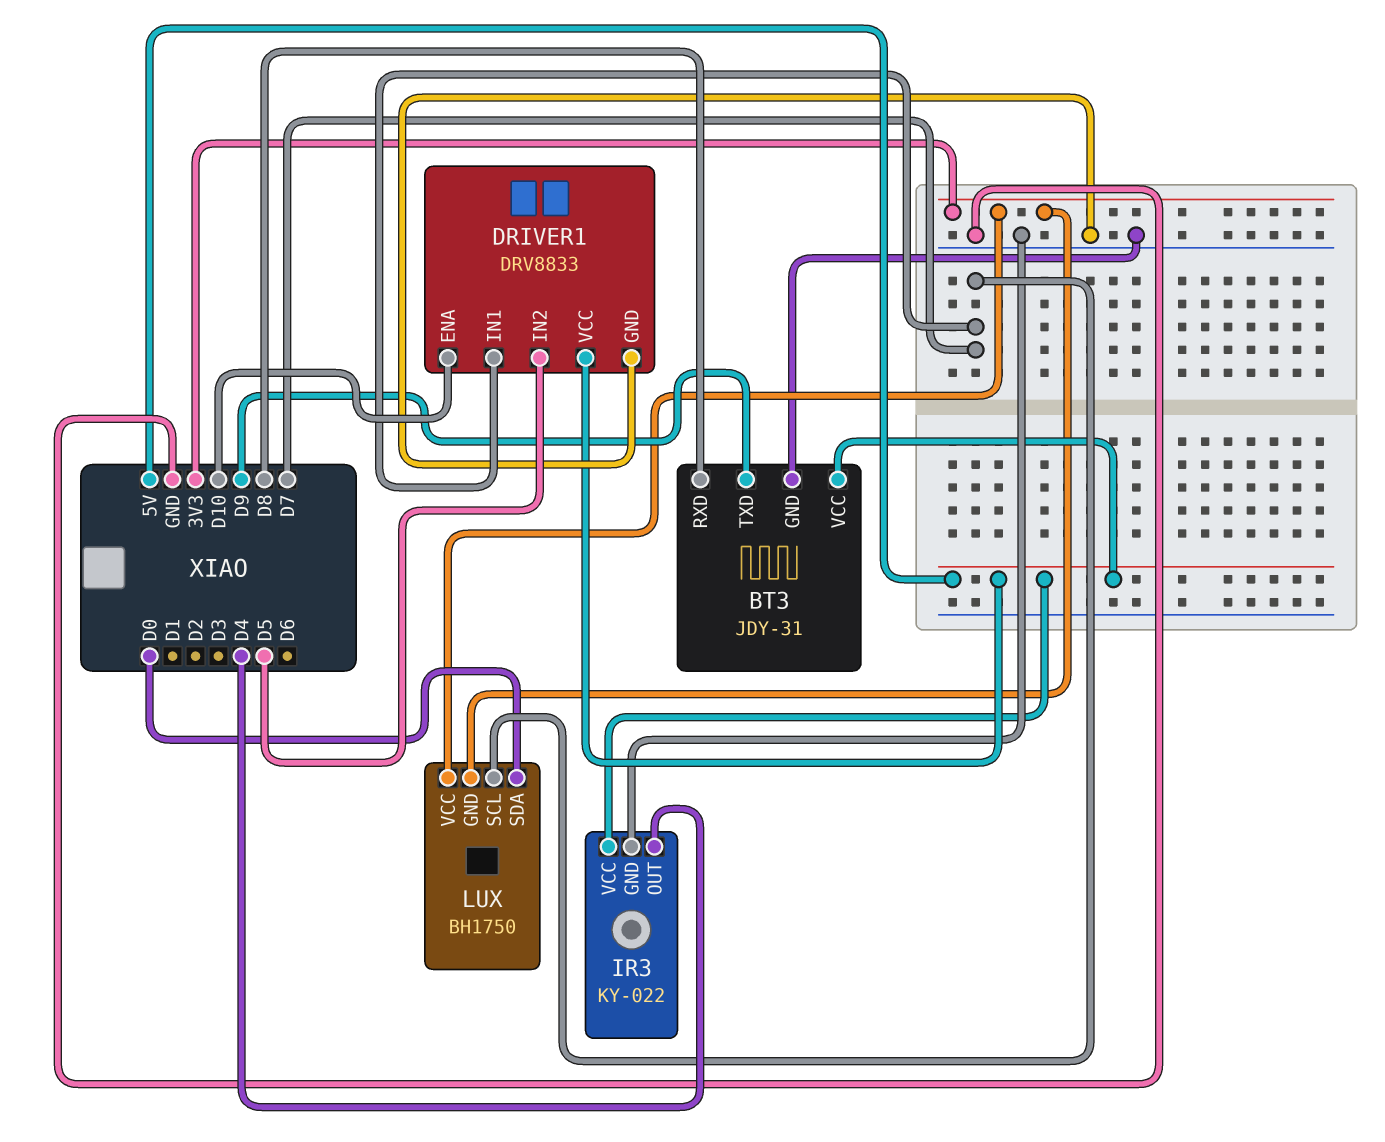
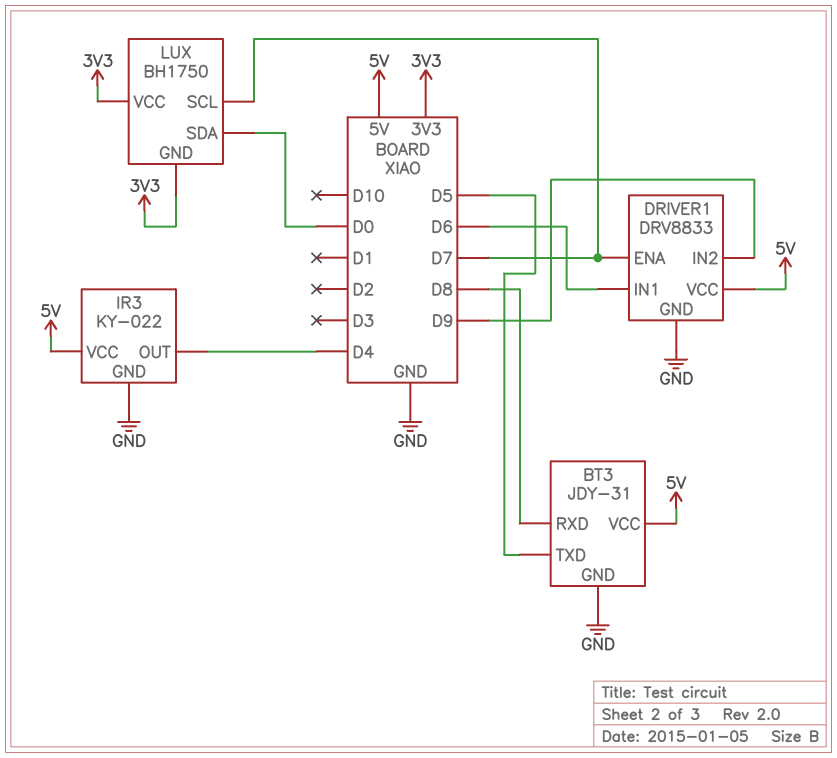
BT3 pin TXD: D9 -> D5
DRIVER1 pin ENA: D10 -> D7
DRIVER1 pin IN1: D7 -> D6
DRIVER1 pin IN2: D5 -> D9

